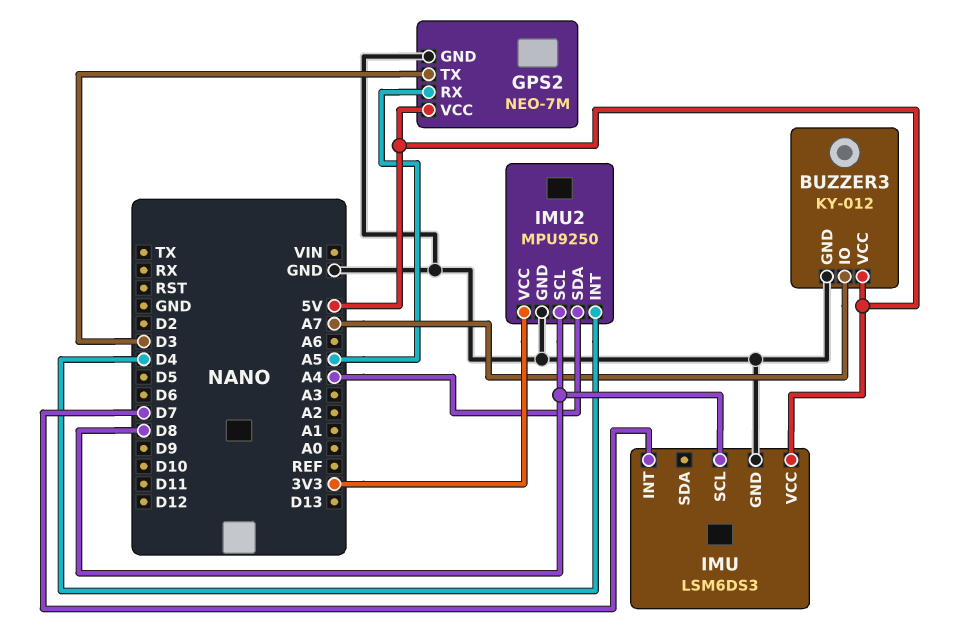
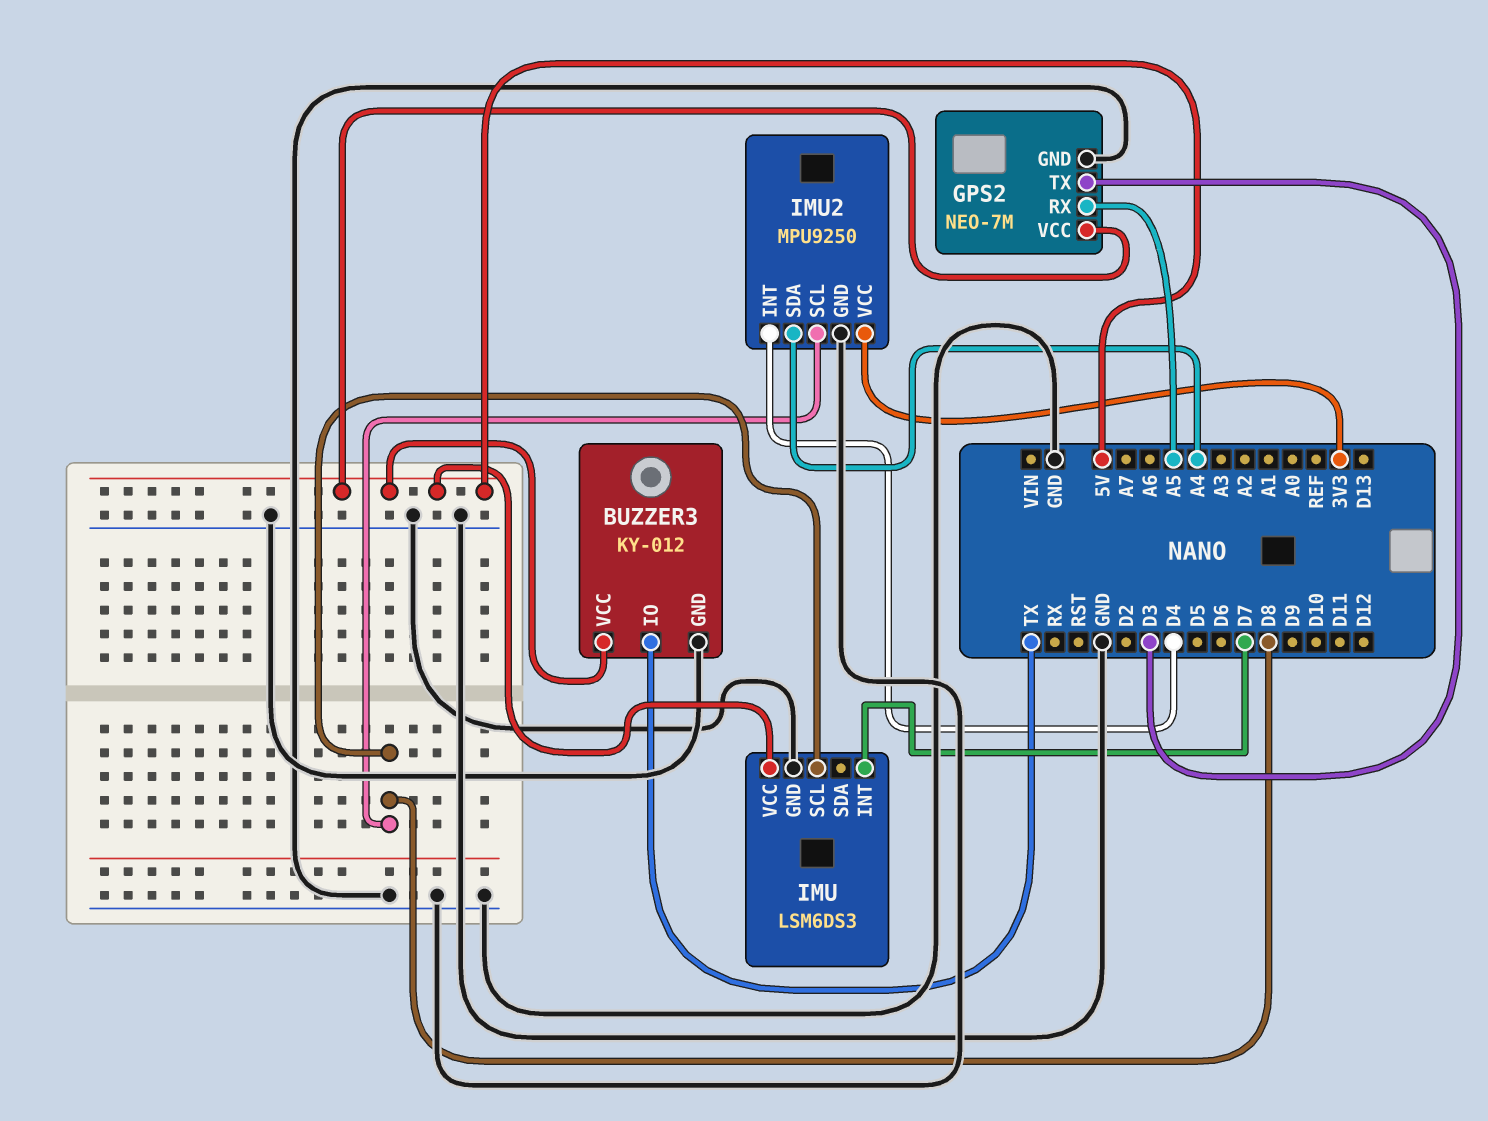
BUZZER3 pin IO: A7 -> TX

